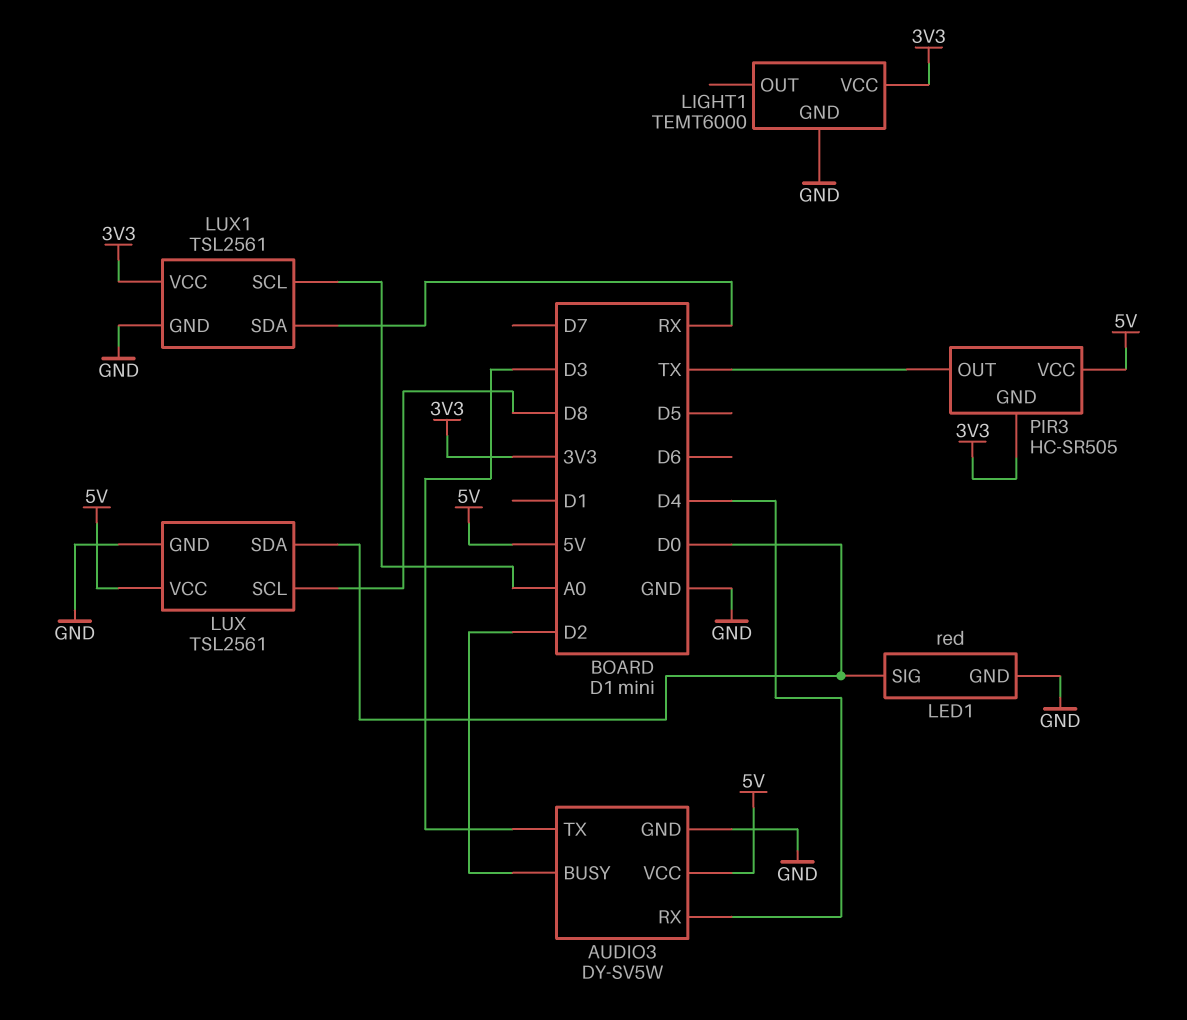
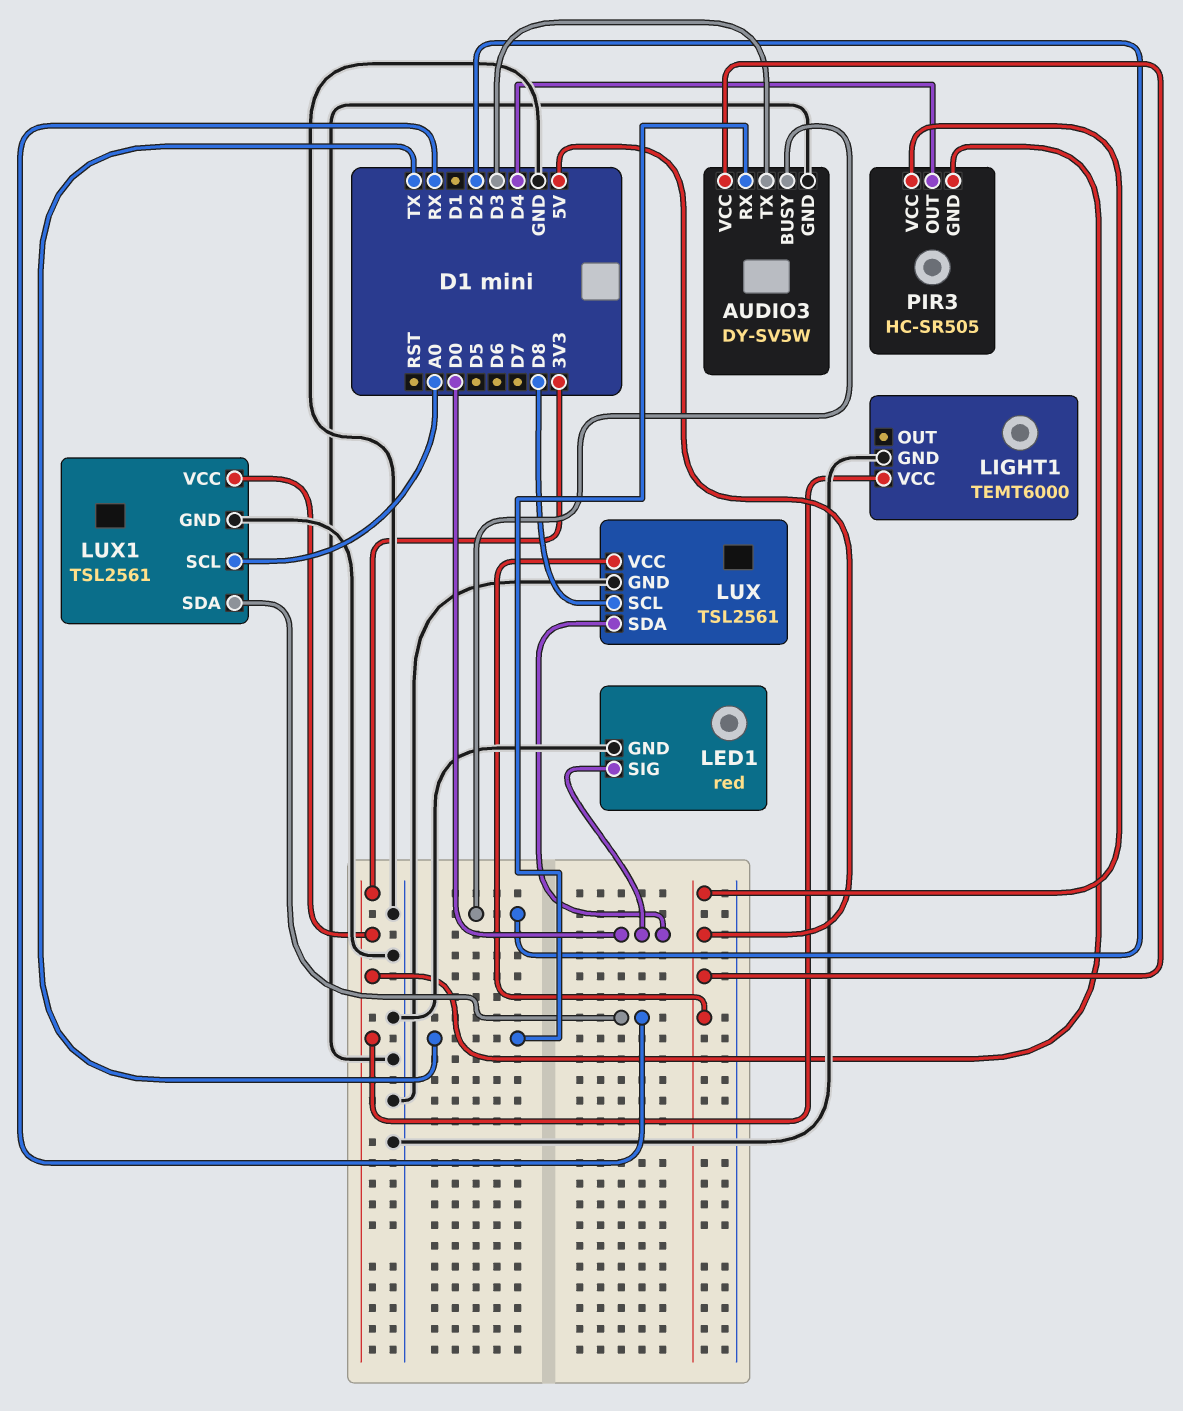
AUDIO3 pin RX: D4 -> TX
PIR3 pin OUT: TX -> D4

